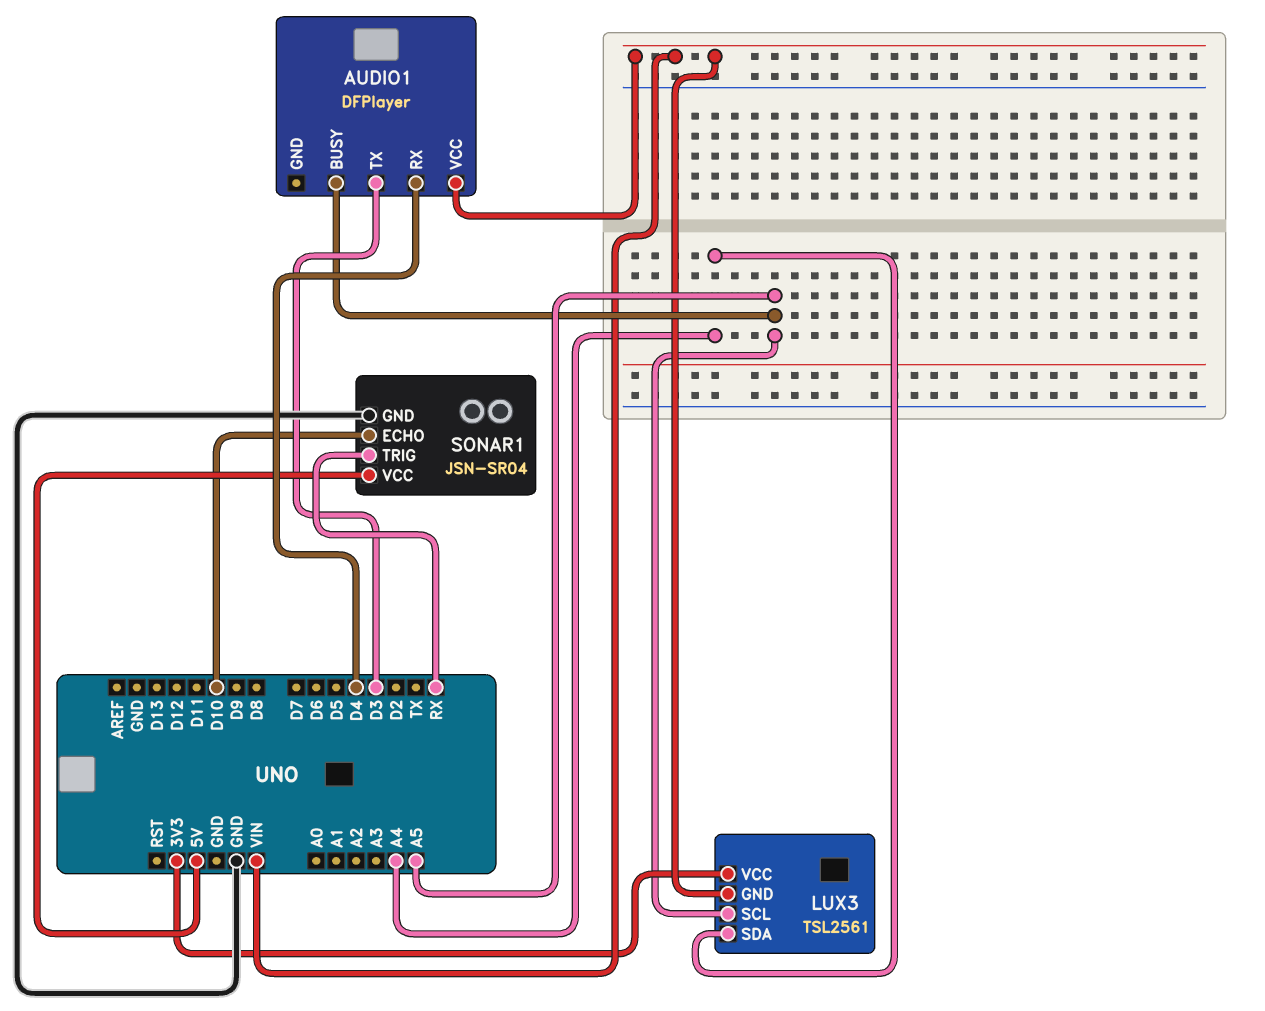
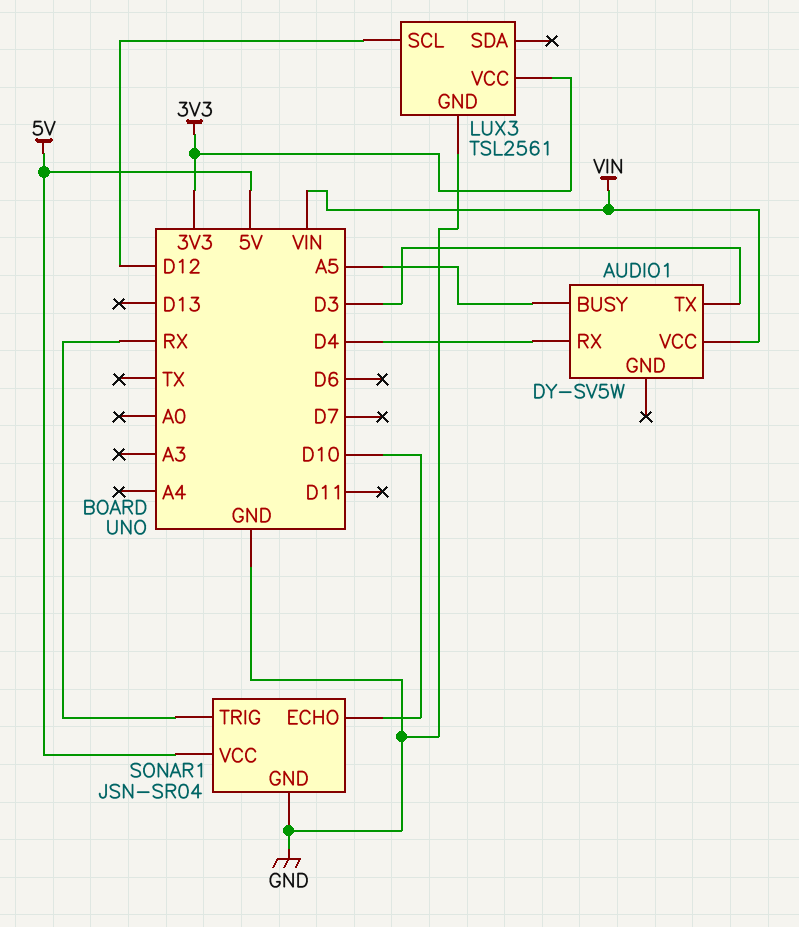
AUDIO1: DFPlayer -> DY-SV5W
LUX3 pin GND: VIN -> GND
LUX3 pin SCL: A5 -> D12
LUX3 pin SDA: A4 -> none

